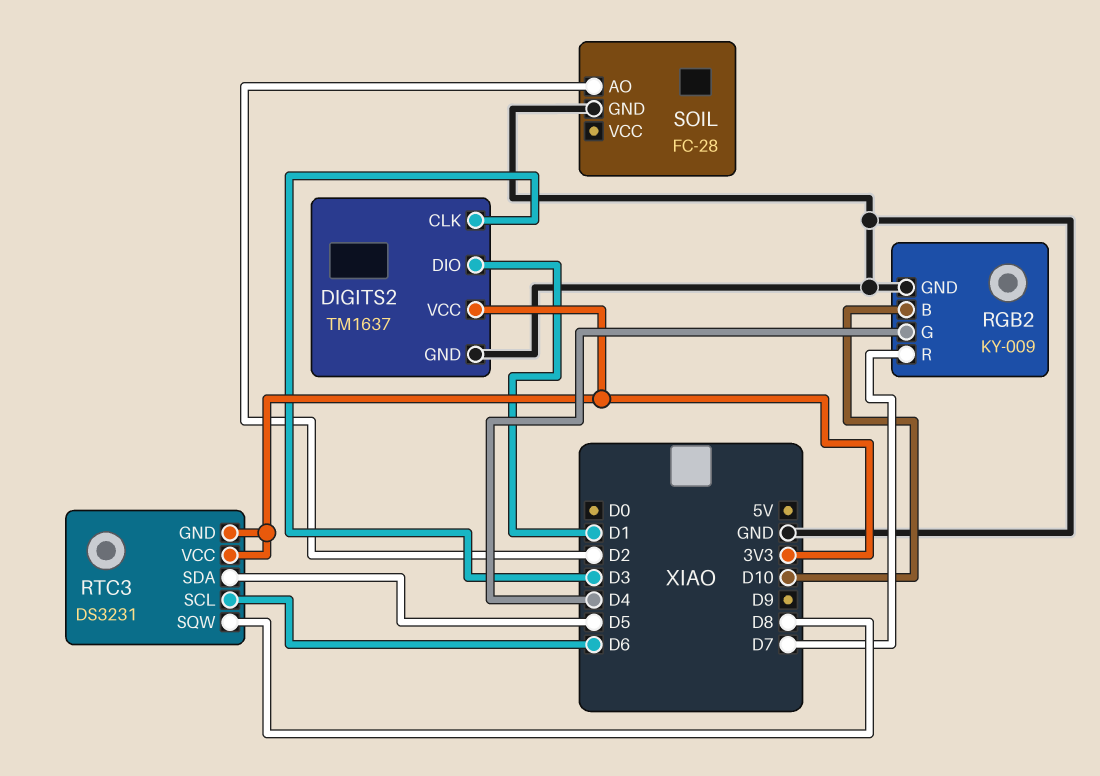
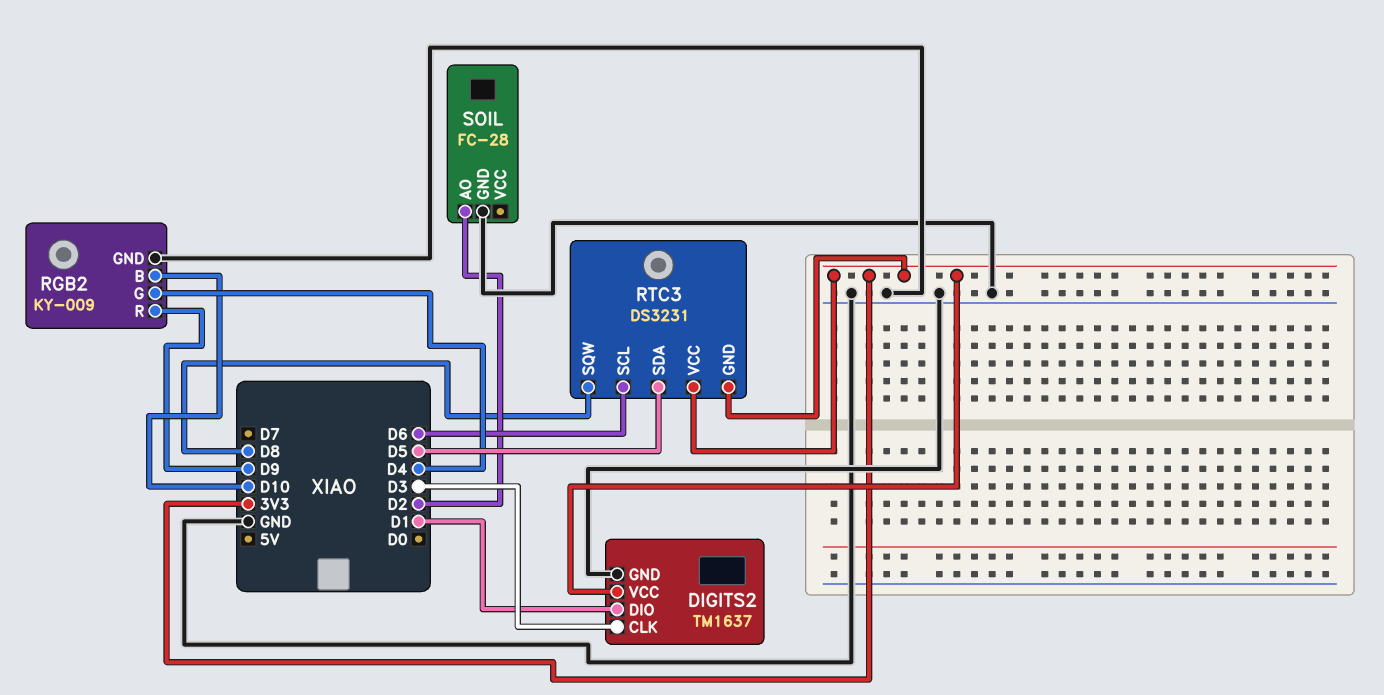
RGB2 pin R: D7 -> D9

